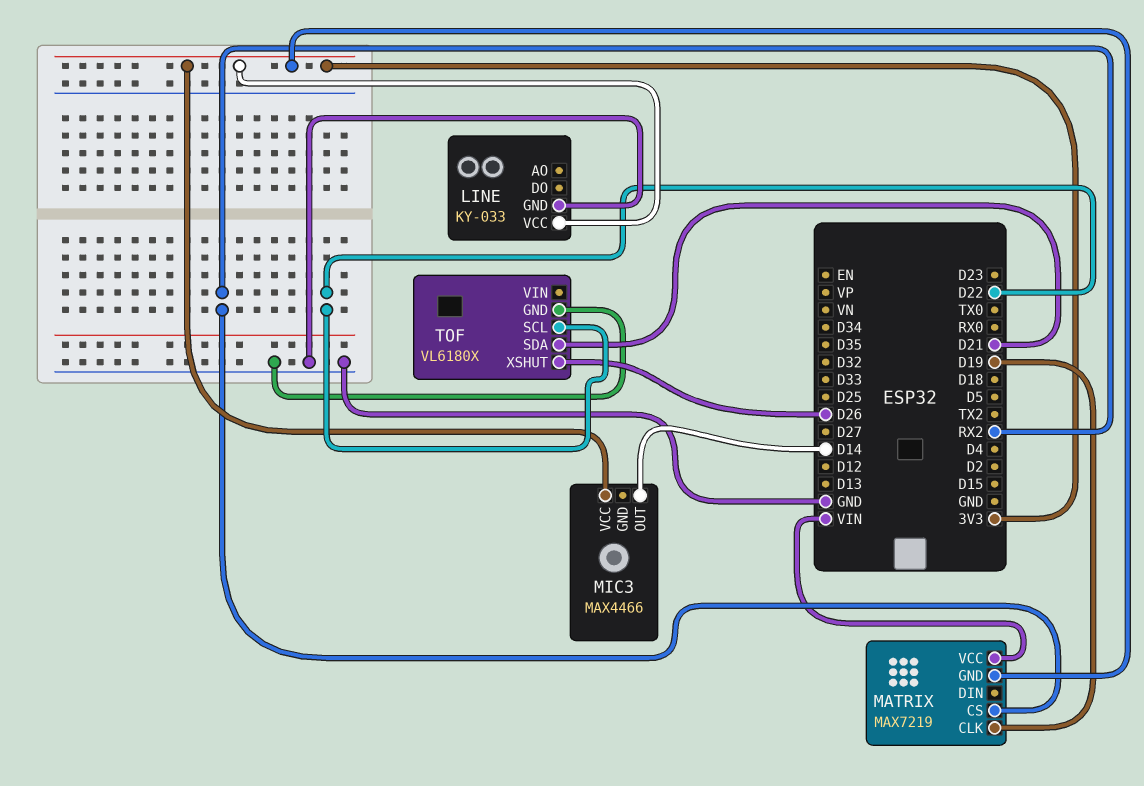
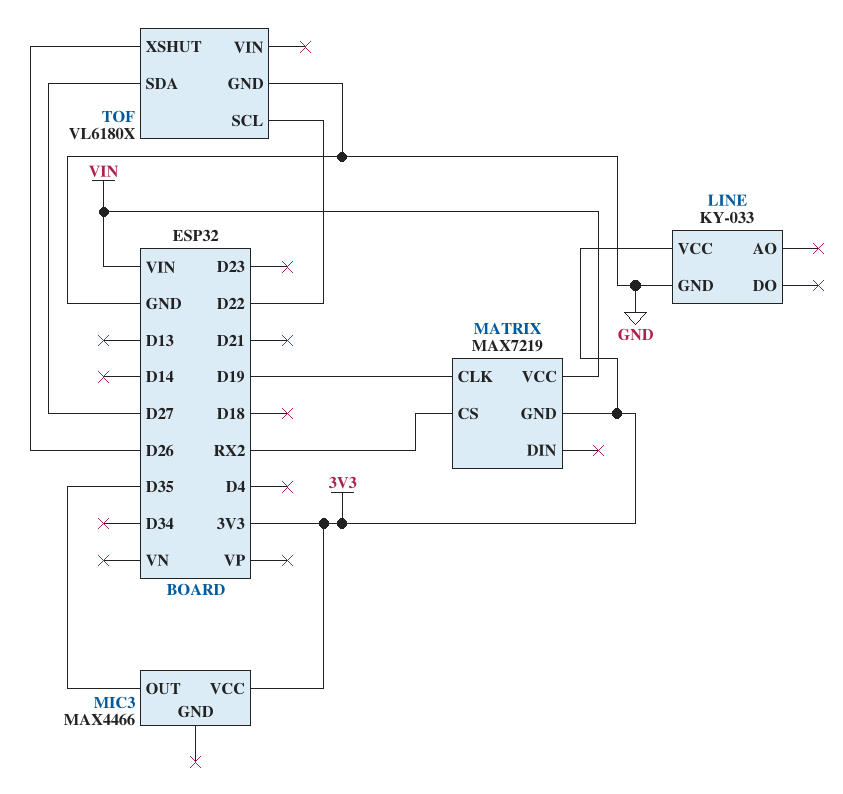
MIC3 pin OUT: D14 -> D35
TOF pin SDA: D21 -> D27

